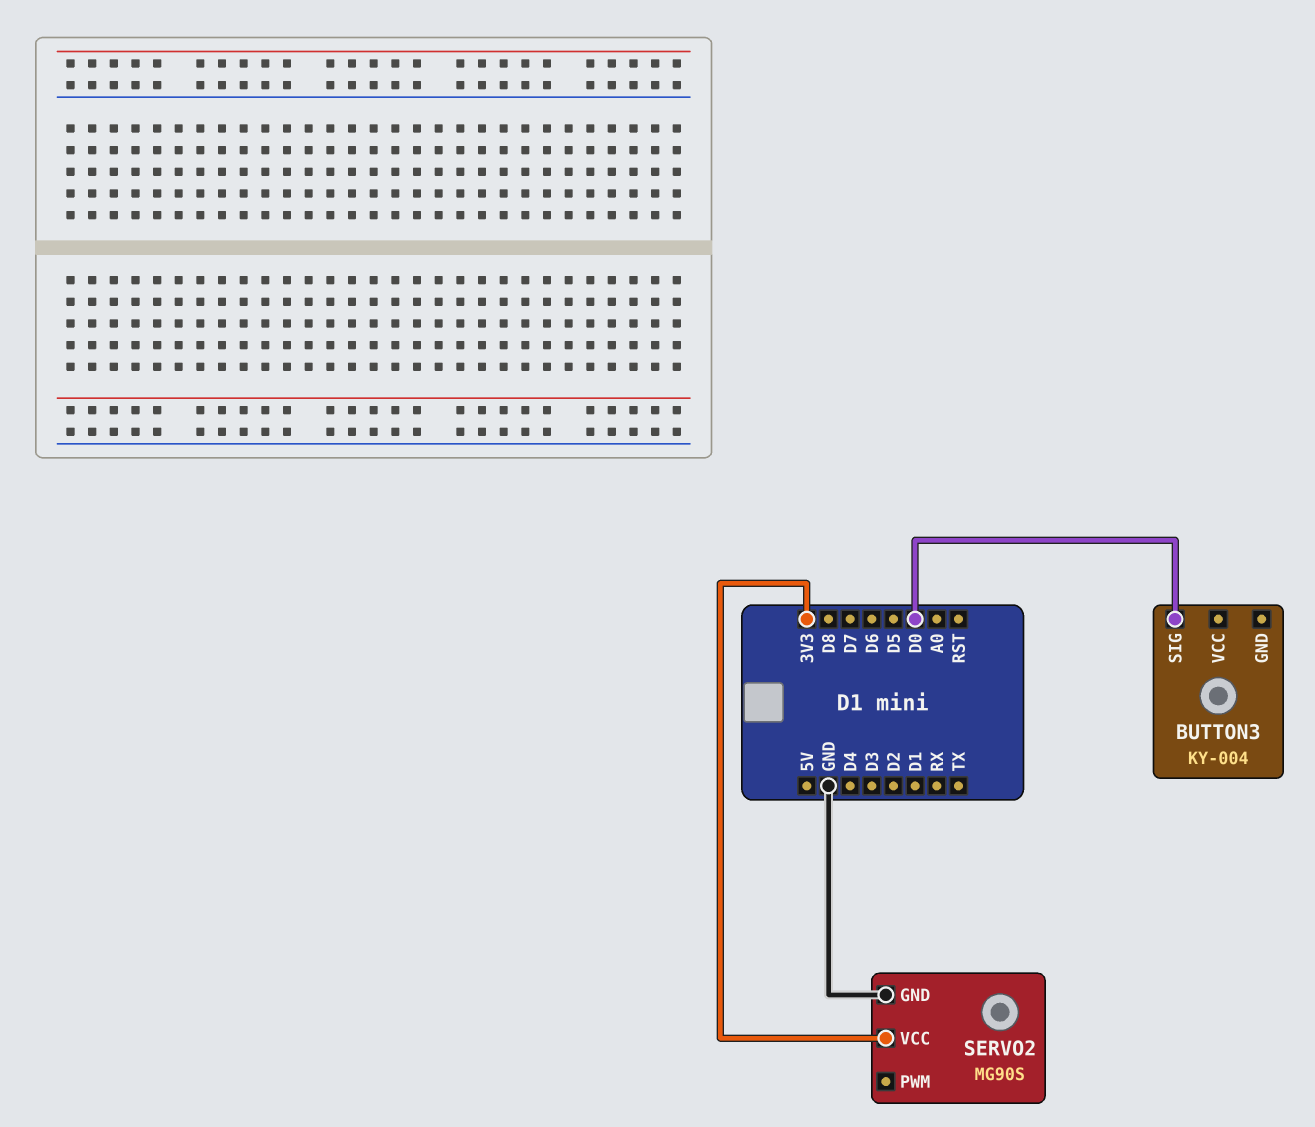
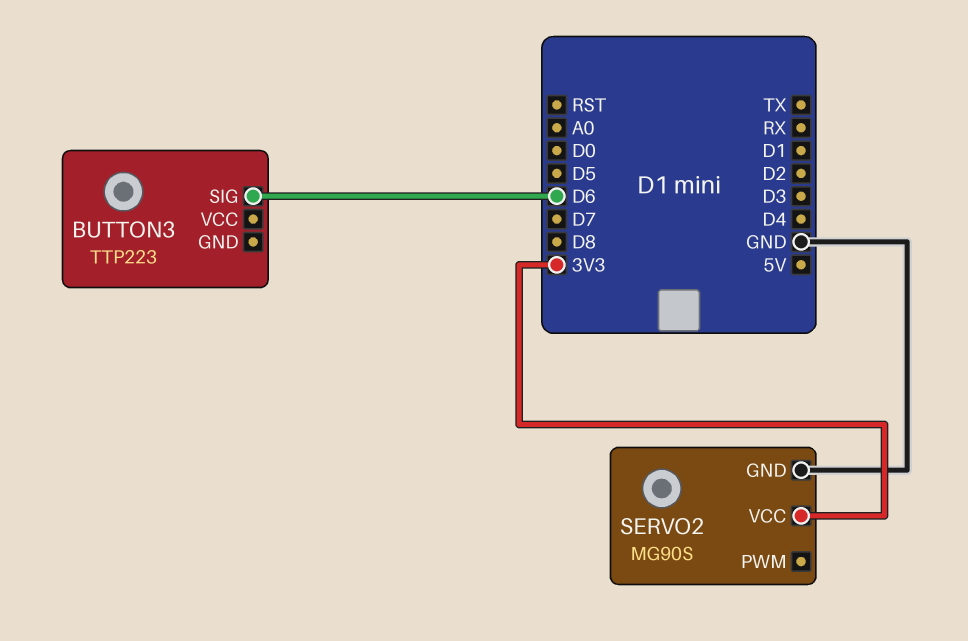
BUTTON3: KY-004 -> TTP223
BUTTON3 pin SIG: D0 -> D6

